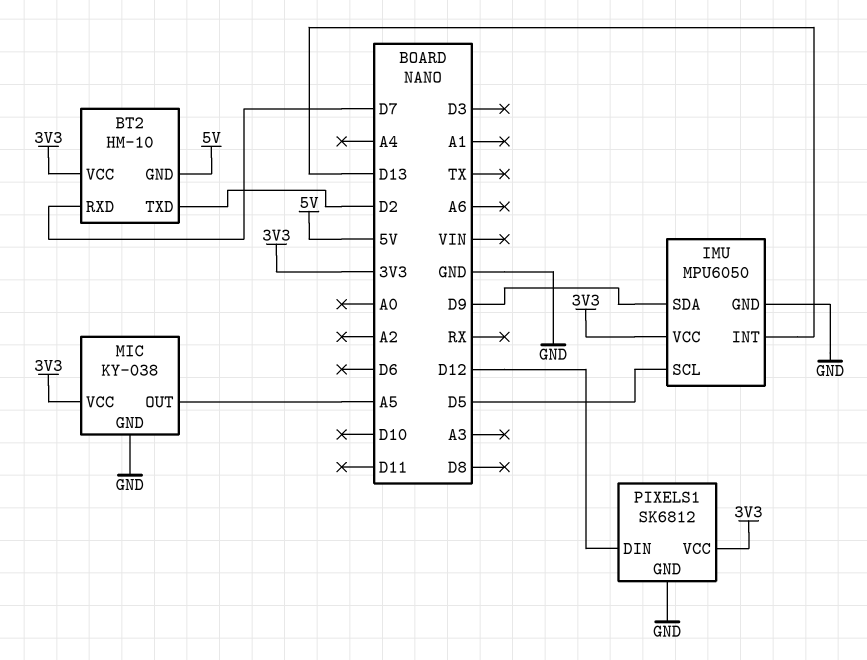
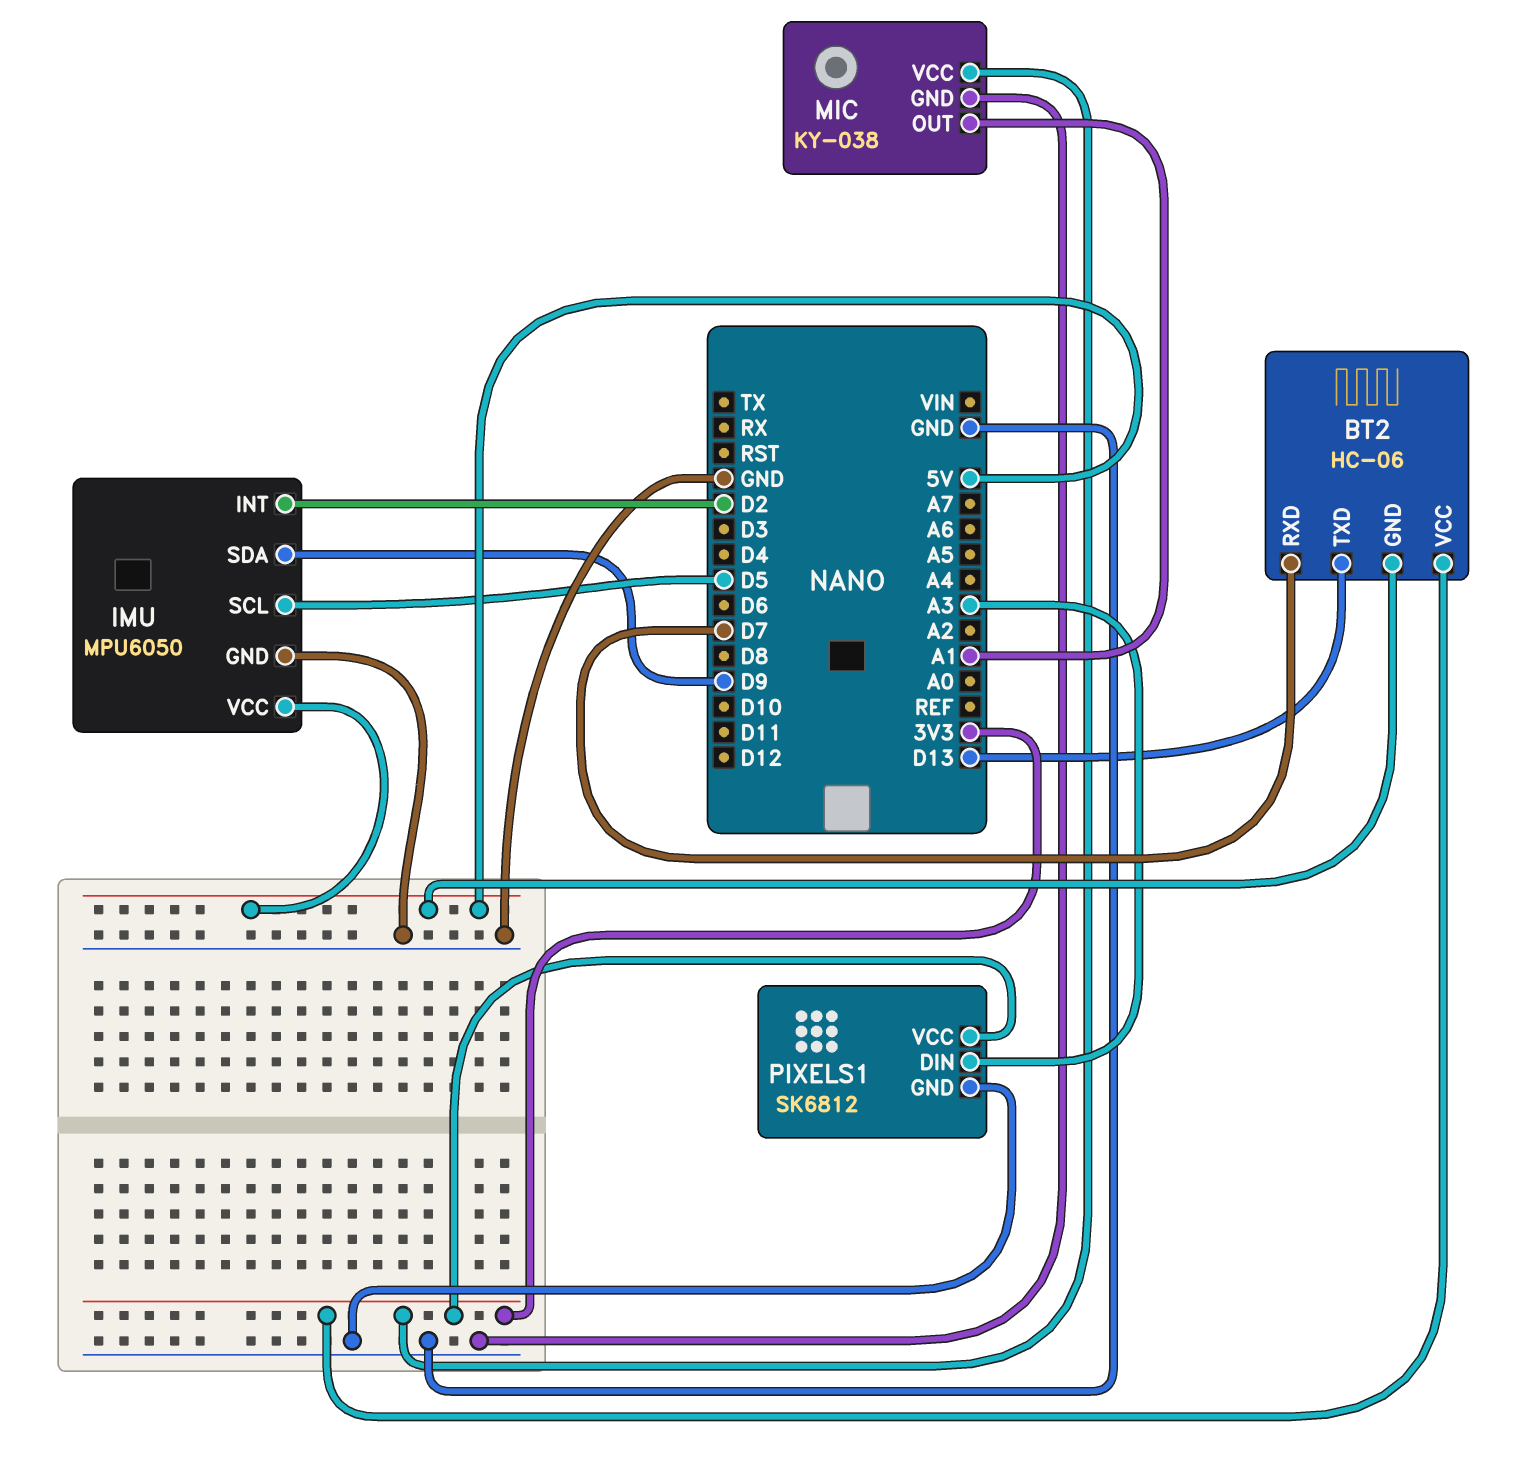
BT2: HM-10 -> HC-06
BT2 pin TXD: D2 -> D13
IMU pin INT: D13 -> D2
IMU pin VCC: 3V3 -> 5V
MIC pin OUT: A5 -> A1
PIXELS1 pin DIN: D12 -> A3

